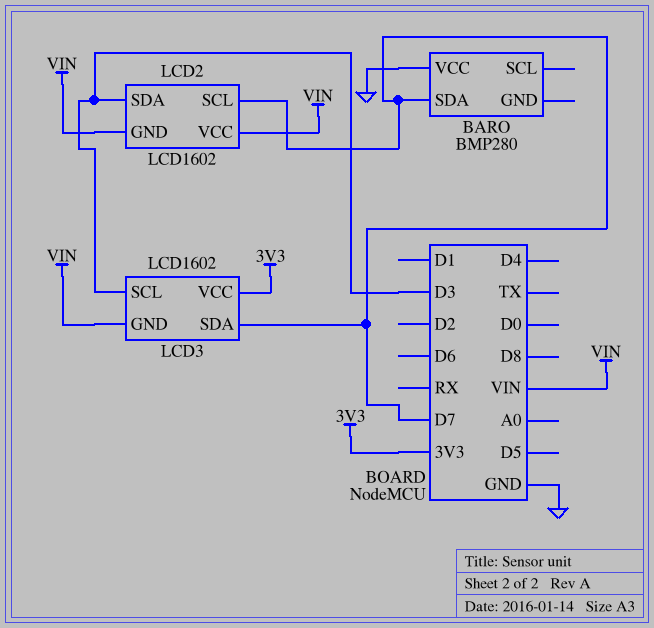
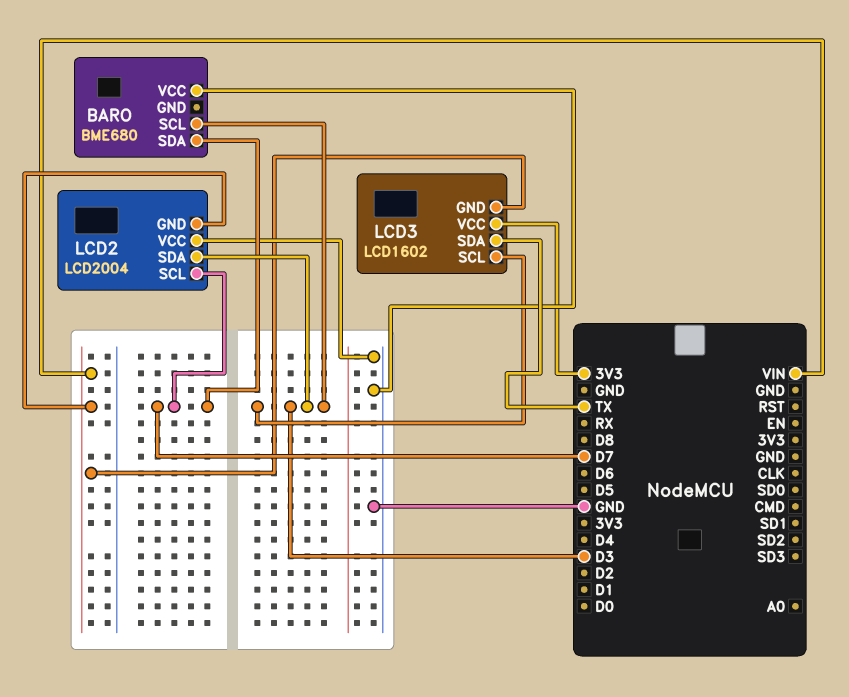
BARO: BMP280 -> BME680
BARO pin SCL: none -> D3
LCD2: LCD1602 -> LCD2004
LCD2 pin VCC: VIN -> GND
LCD3 pin SDA: D7 -> TX

